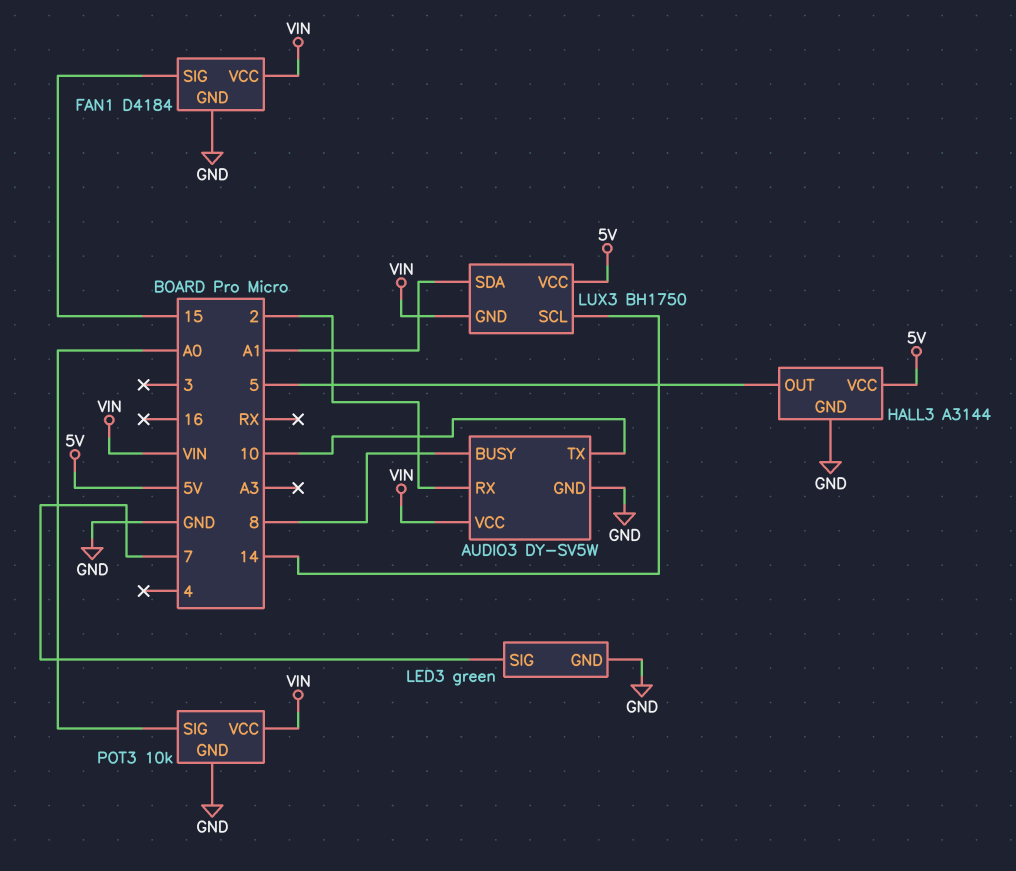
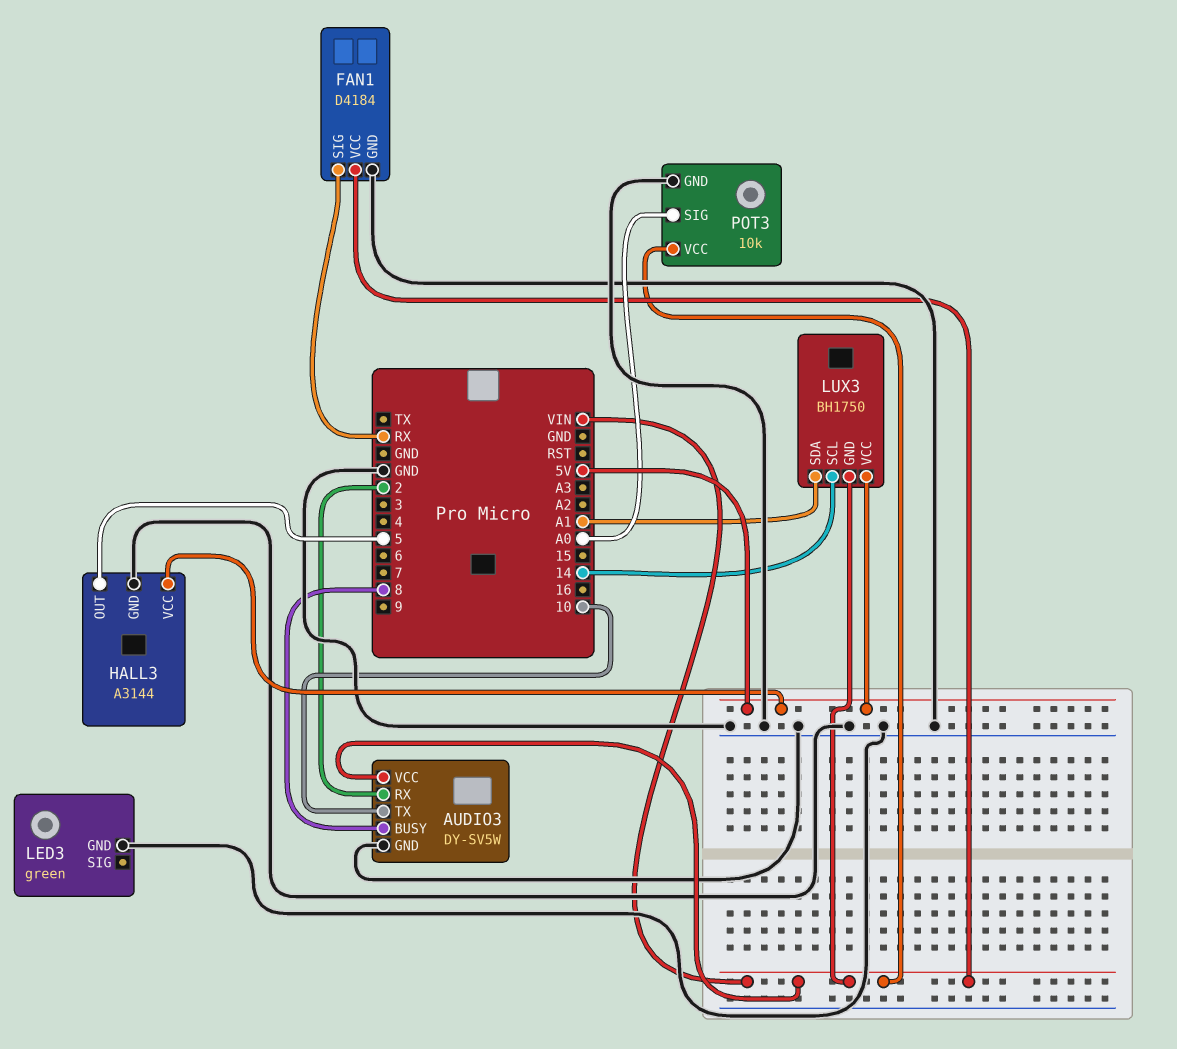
FAN1 pin SIG: 15 -> RX
LED3 pin SIG: 7 -> none

